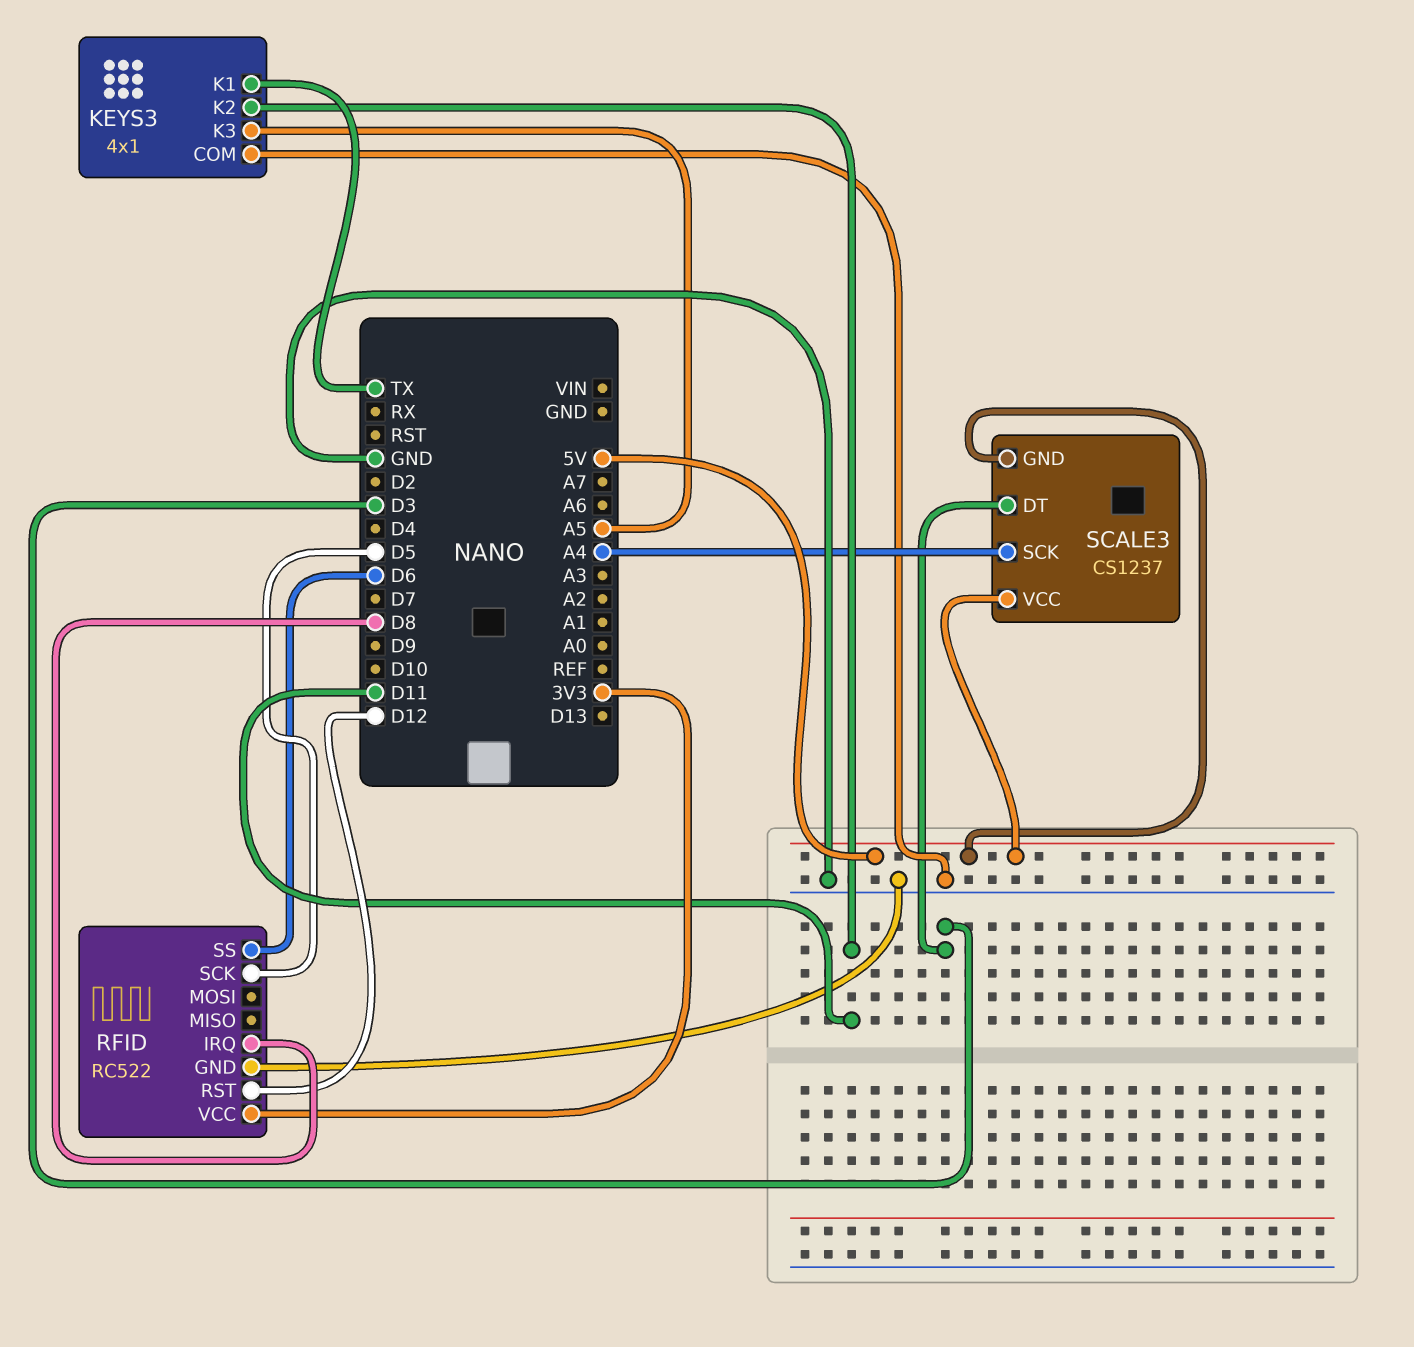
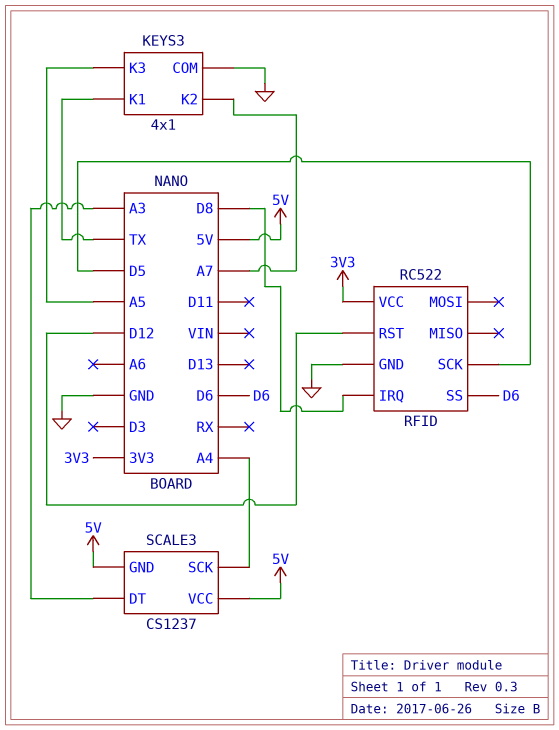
KEYS3 pin K2: D11 -> A7
SCALE3 pin DT: D3 -> A3

